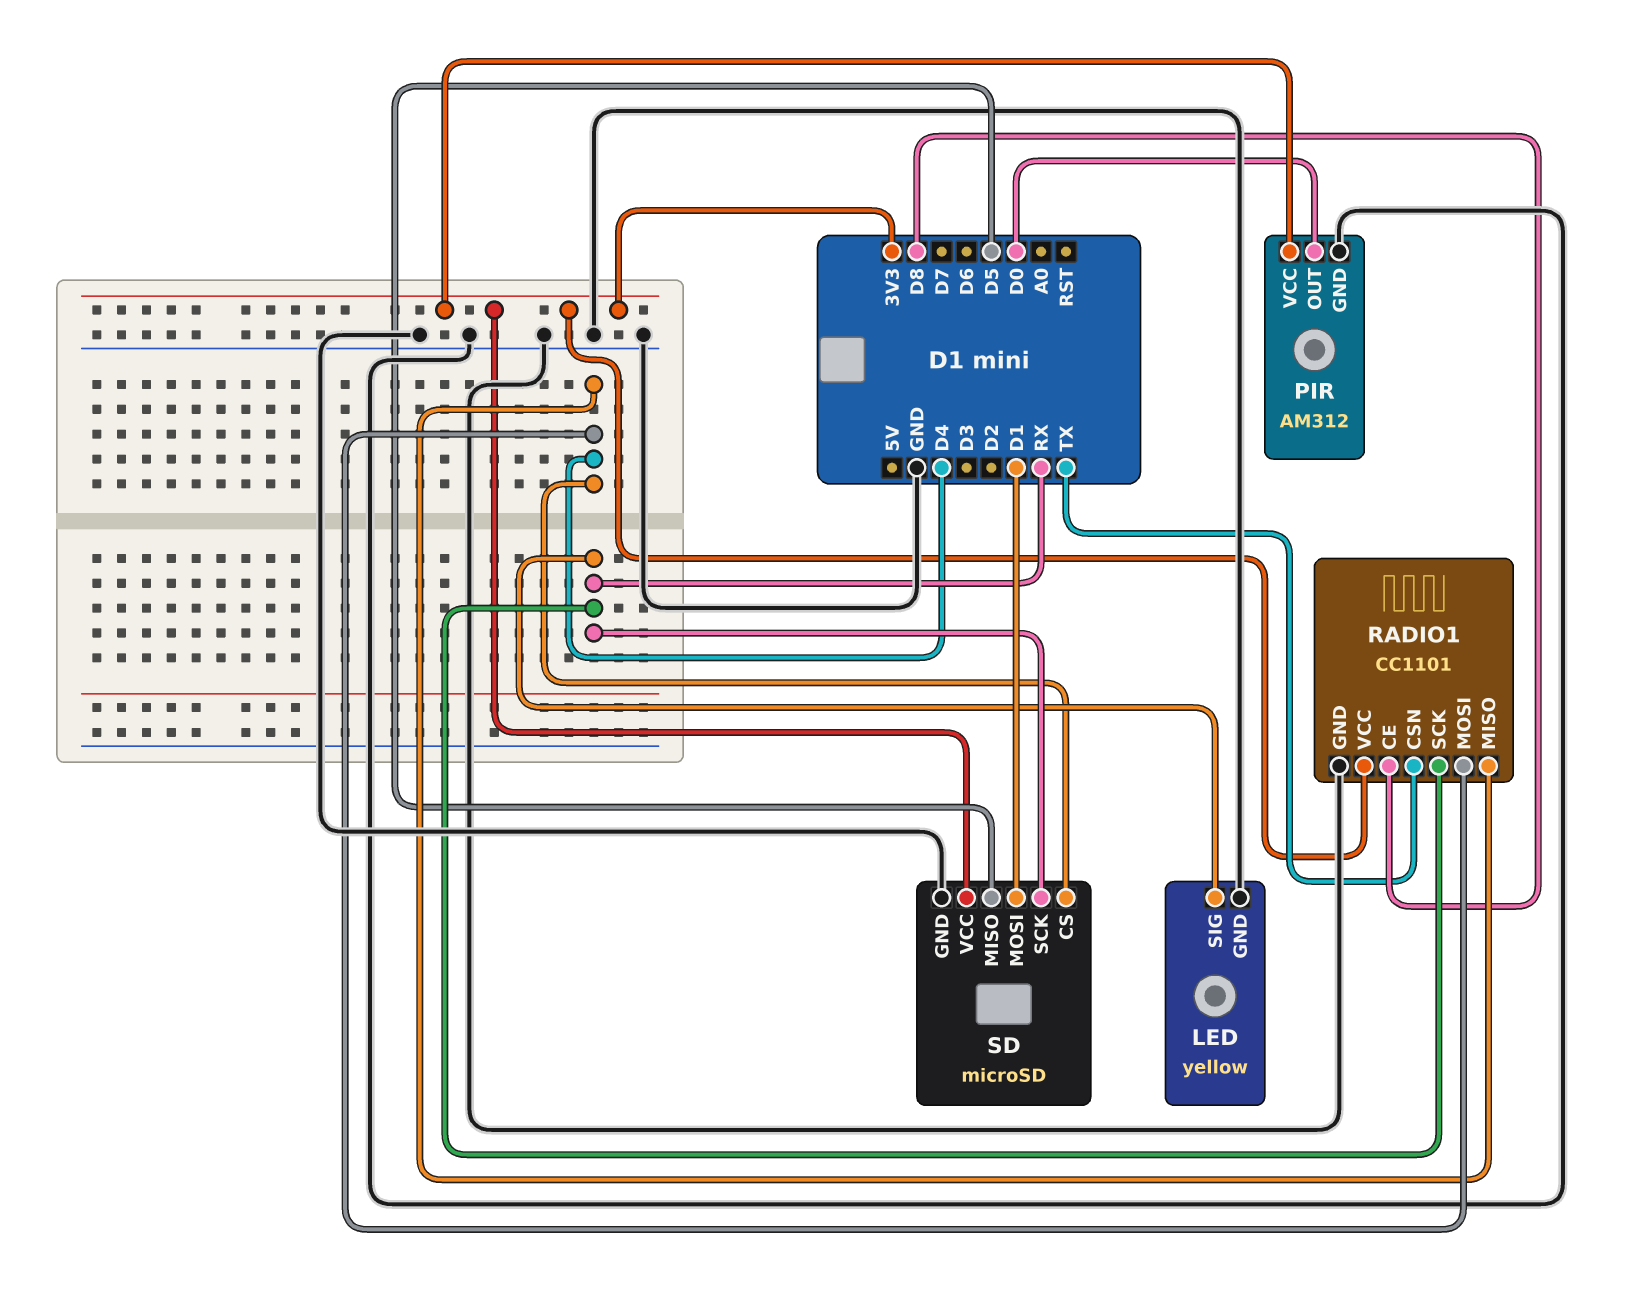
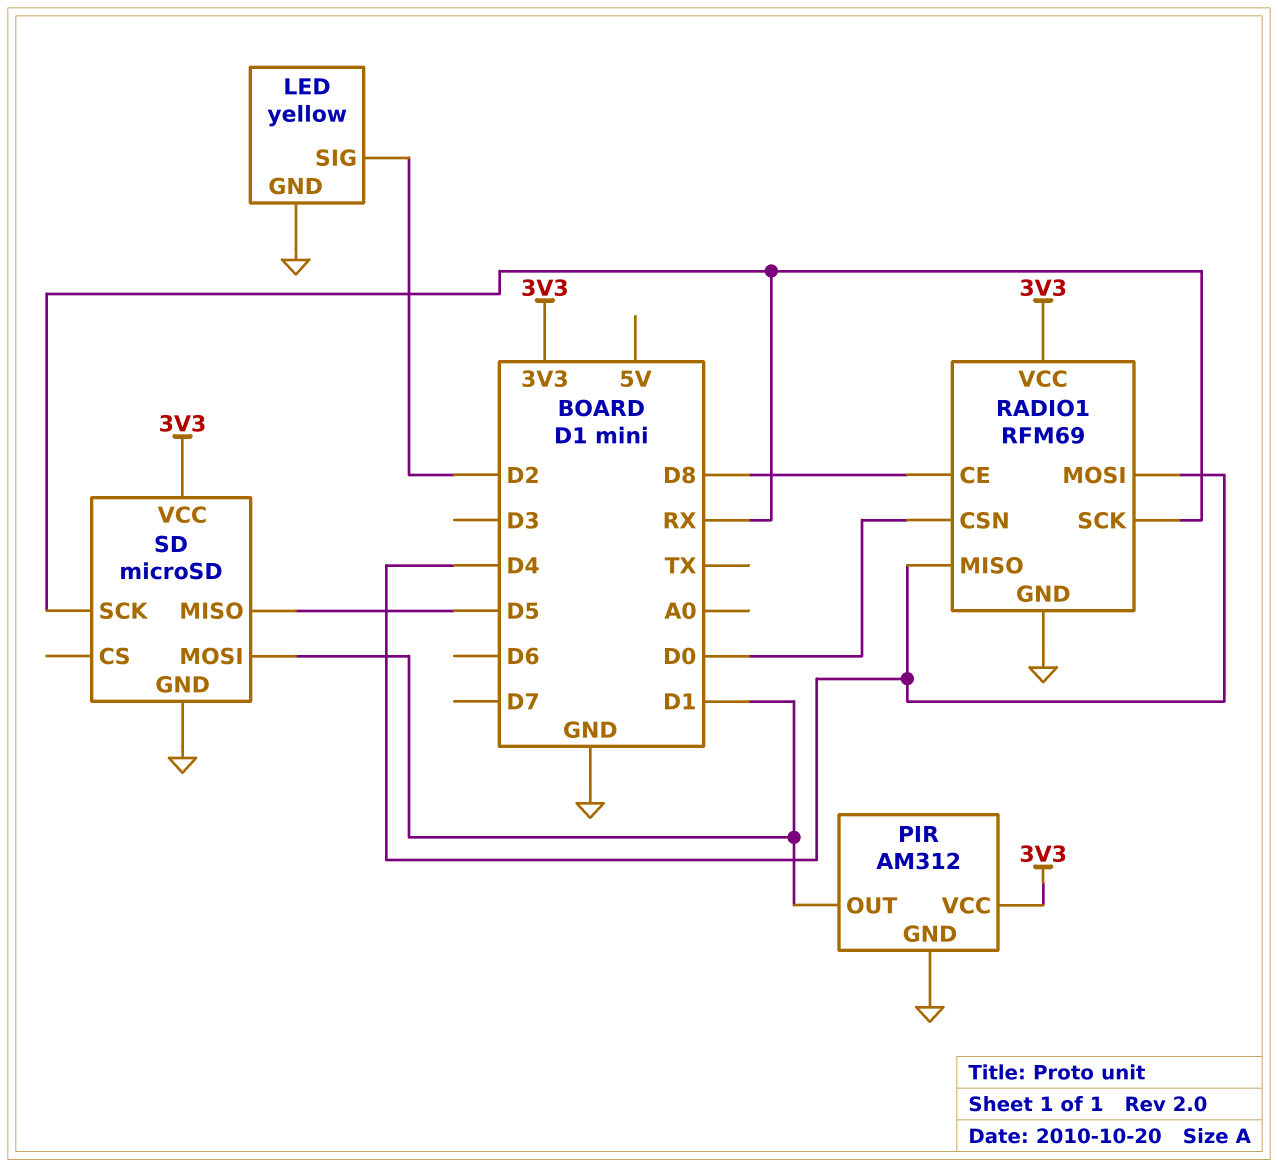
LED pin SIG: RX -> D2
PIR pin OUT: D0 -> D1
RADIO1: CC1101 -> RFM69
RADIO1 pin CSN: TX -> D0
SD pin CS: D4 -> none

